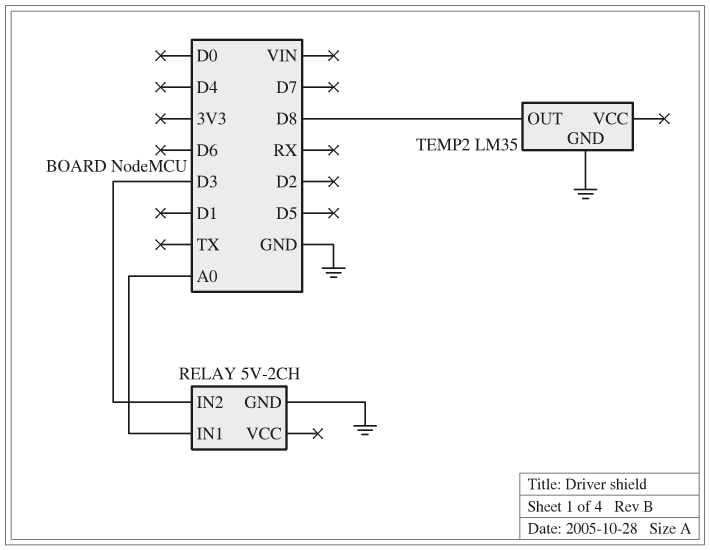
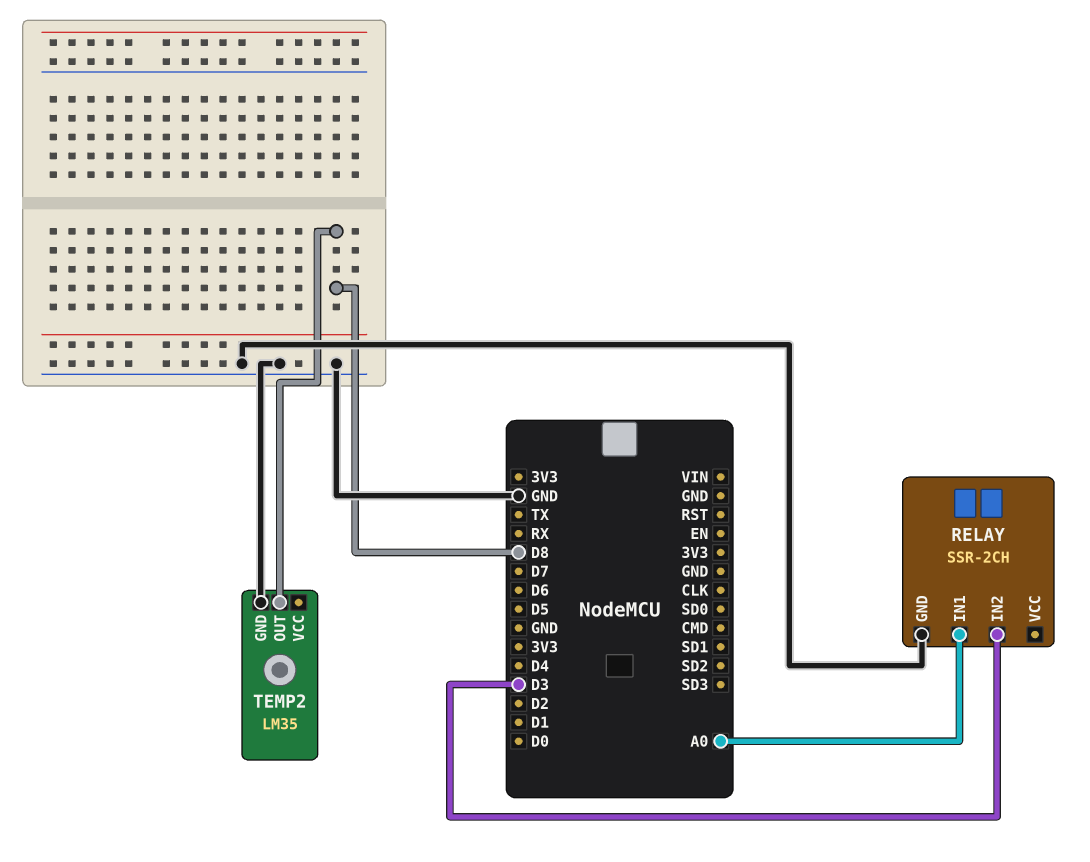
RELAY: 5V-2CH -> SSR-2CH

